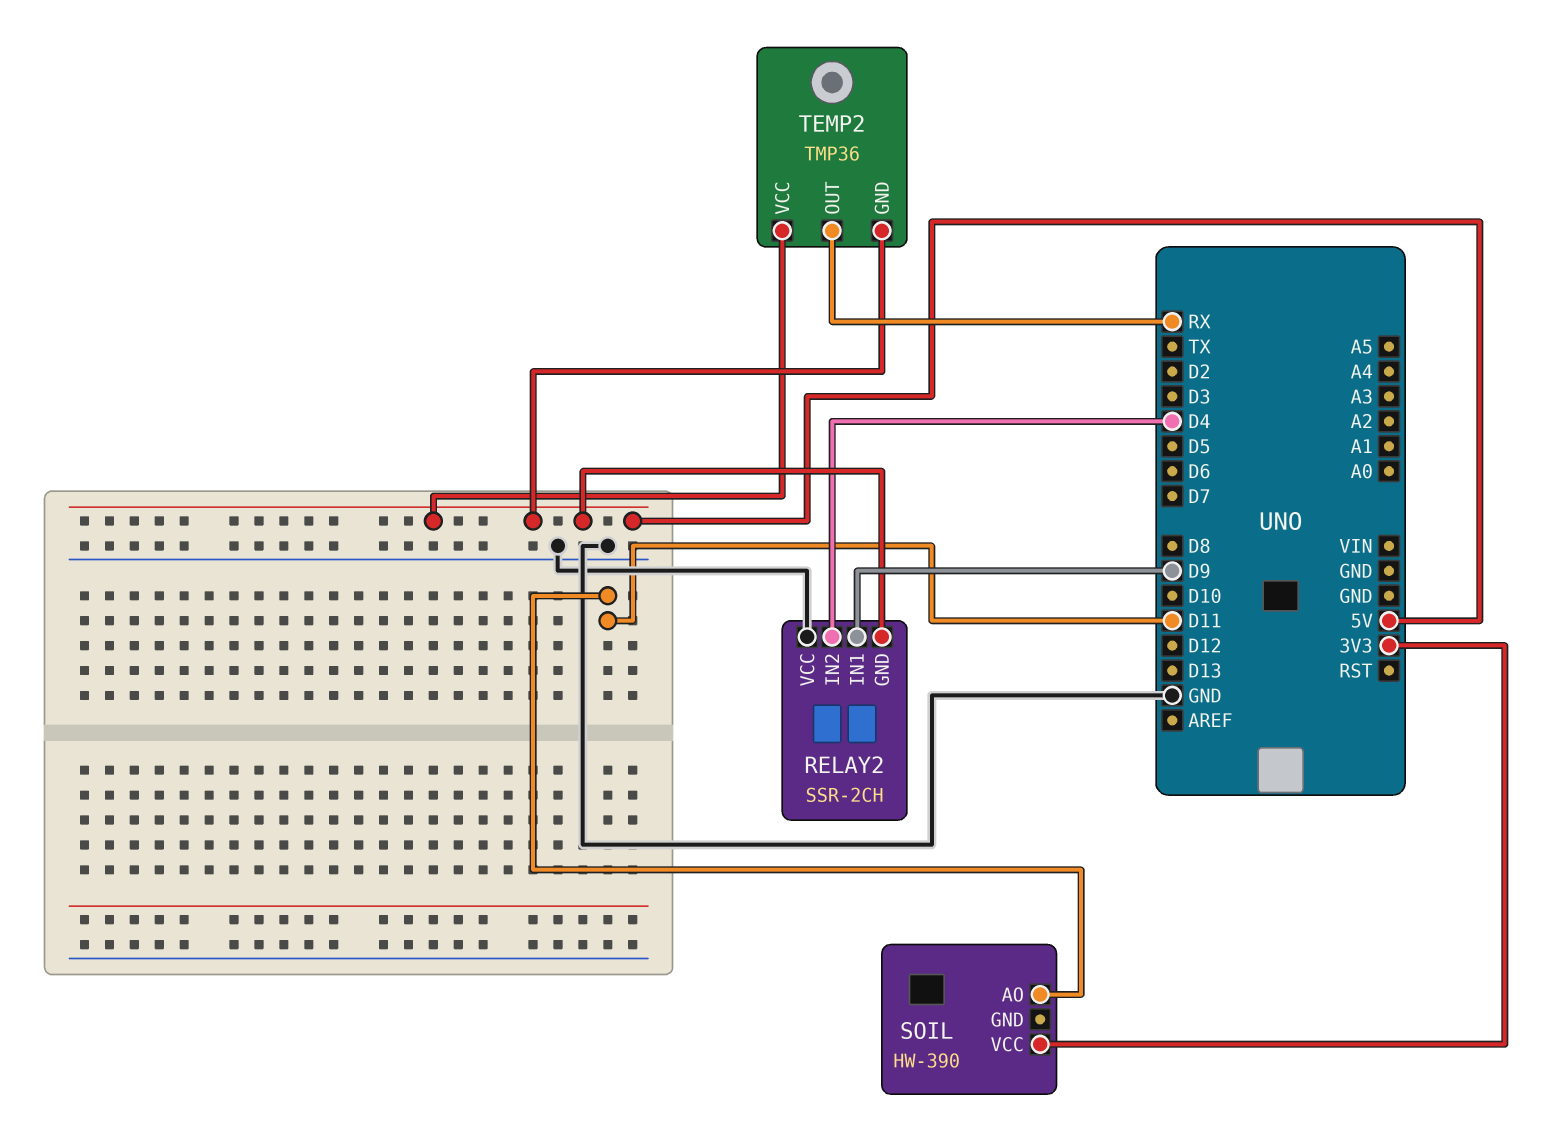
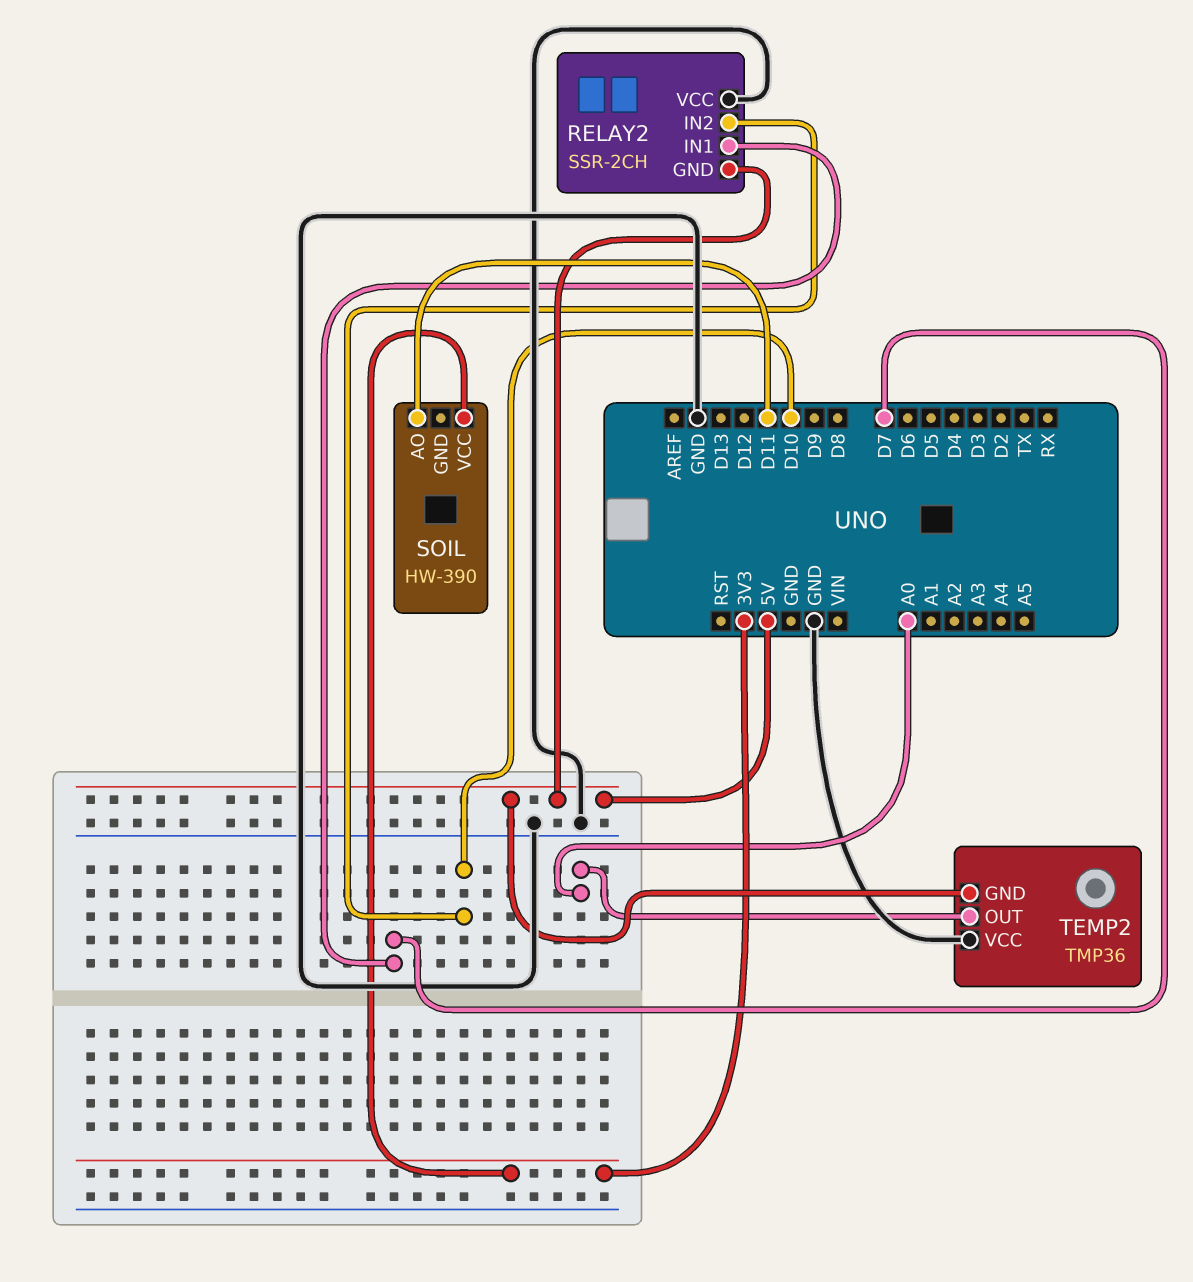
RELAY2 pin IN1: D9 -> D7
RELAY2 pin IN2: D4 -> D10
TEMP2 pin OUT: RX -> A0
TEMP2 pin VCC: 5V -> GND

